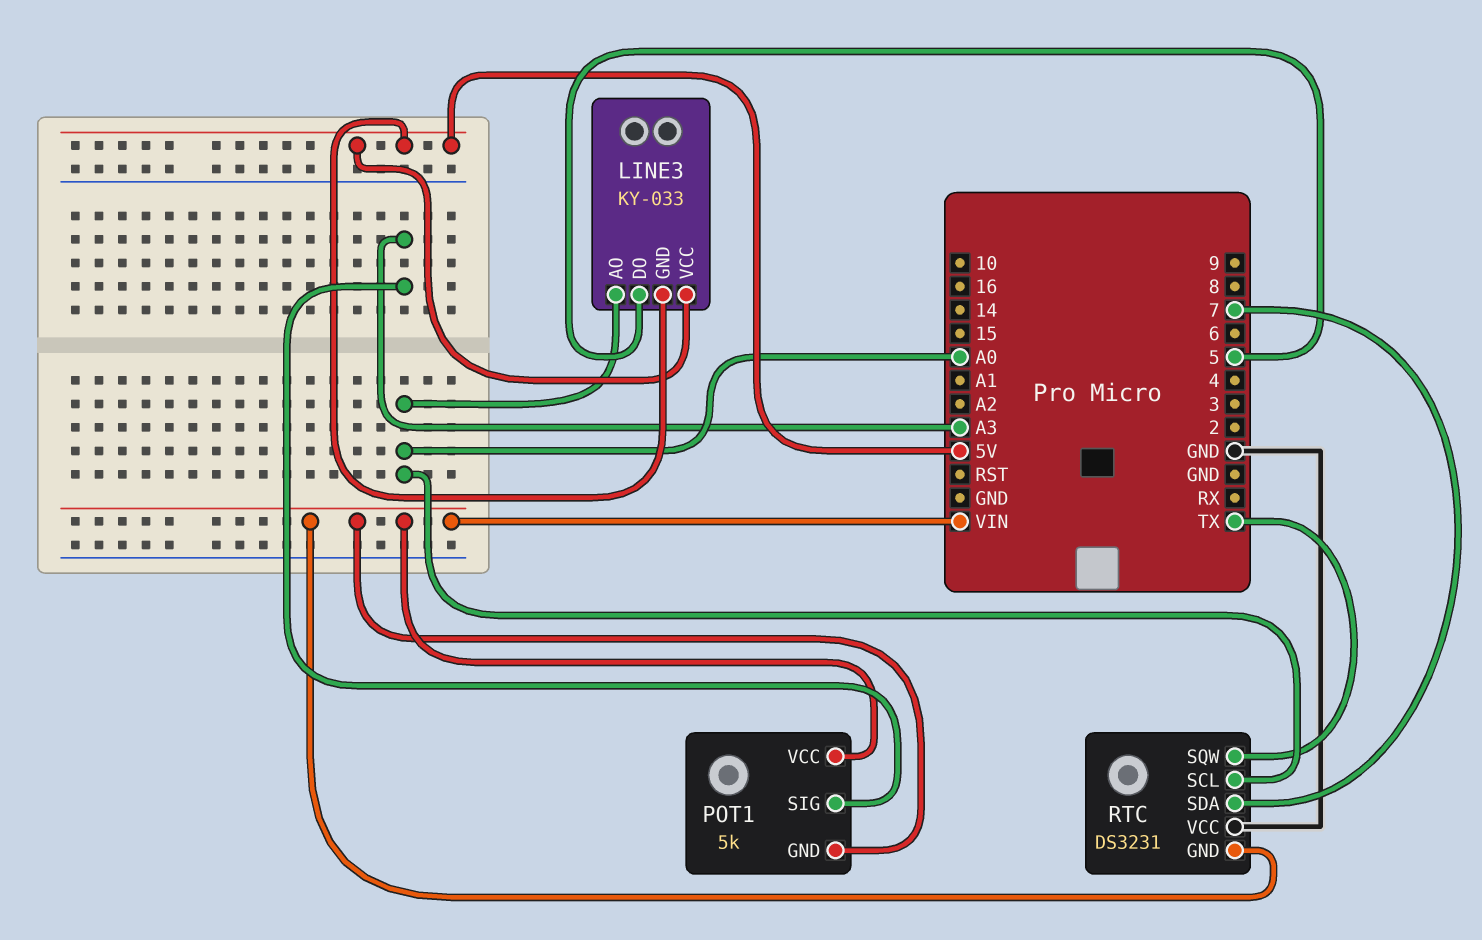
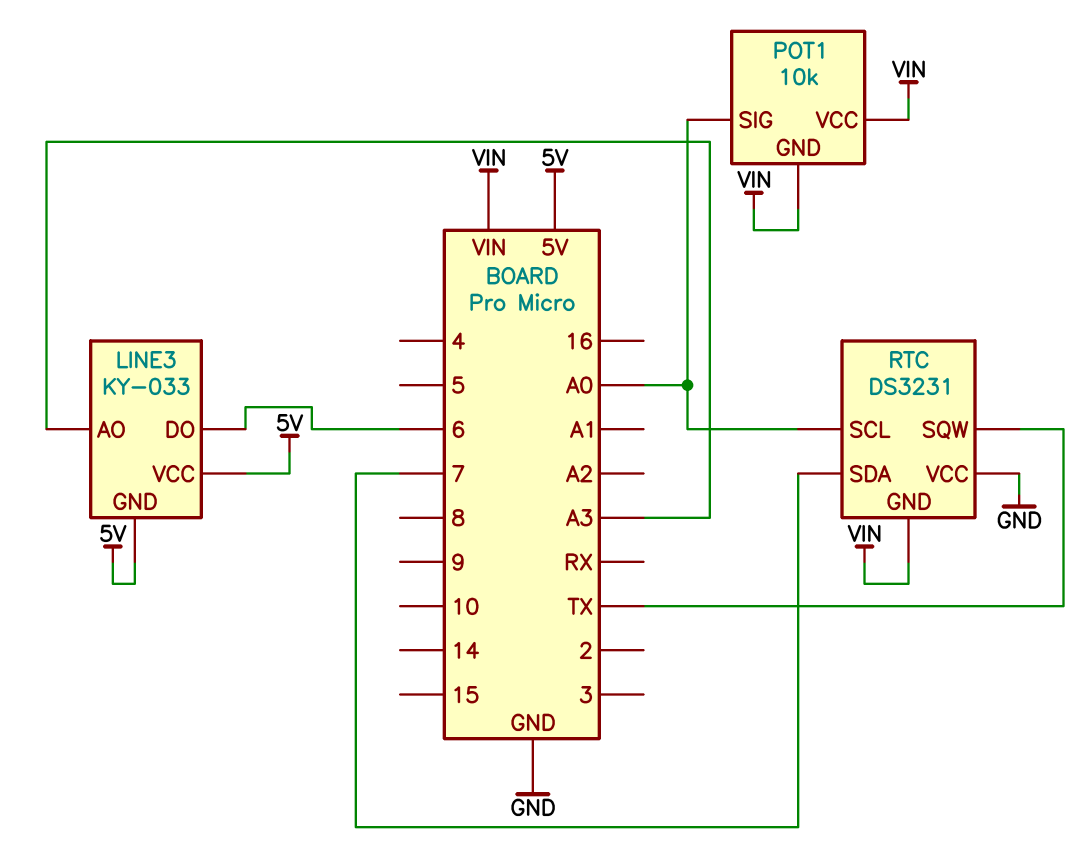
LINE3 pin AO: A0 -> A3
LINE3 pin DO: 5 -> 6
POT1: 5k -> 10k
POT1 pin SIG: A3 -> A0

